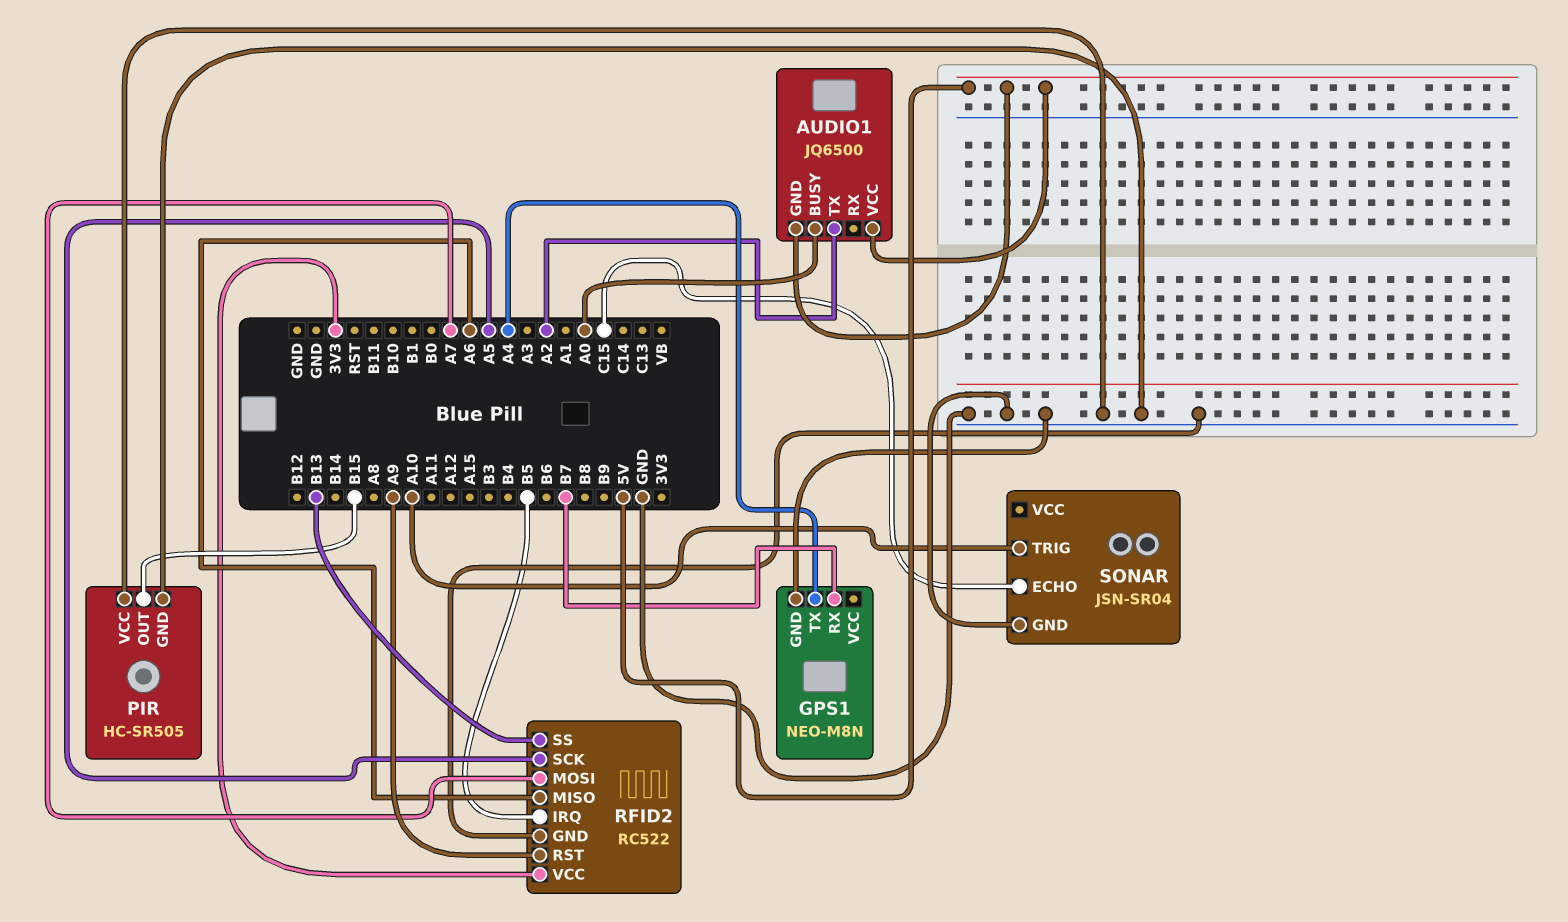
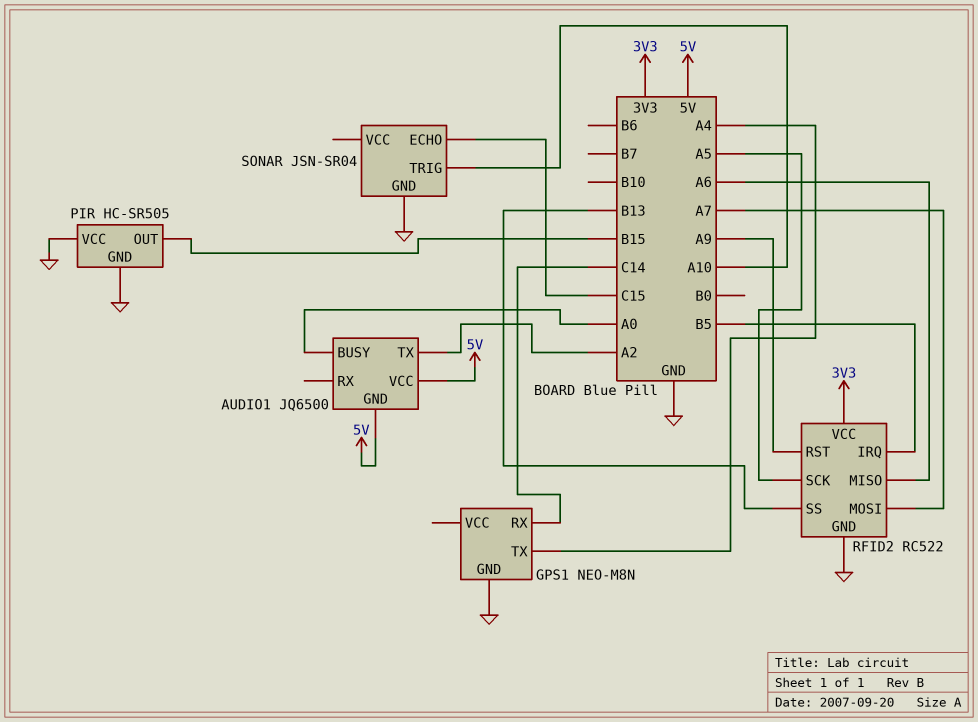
GPS1 pin RX: B7 -> C14

